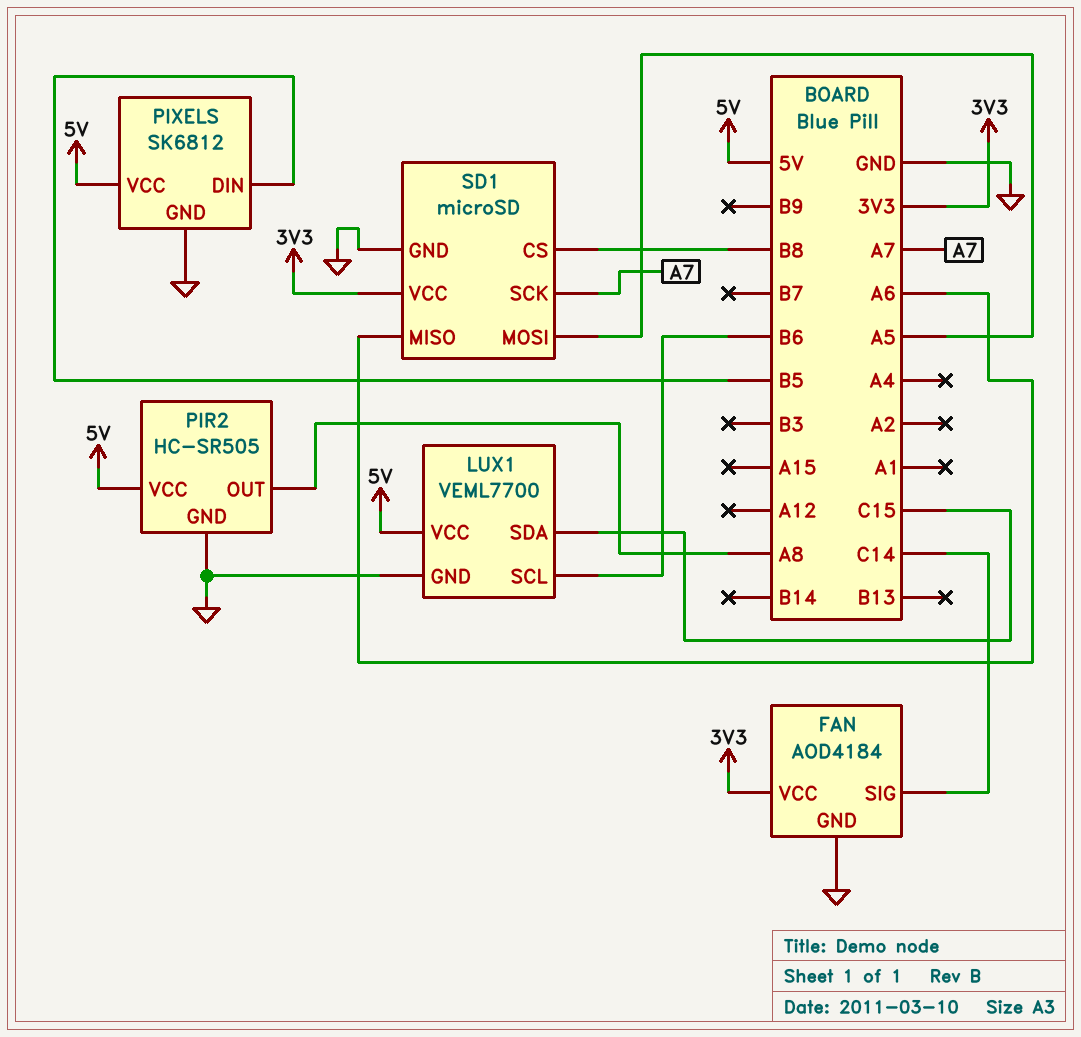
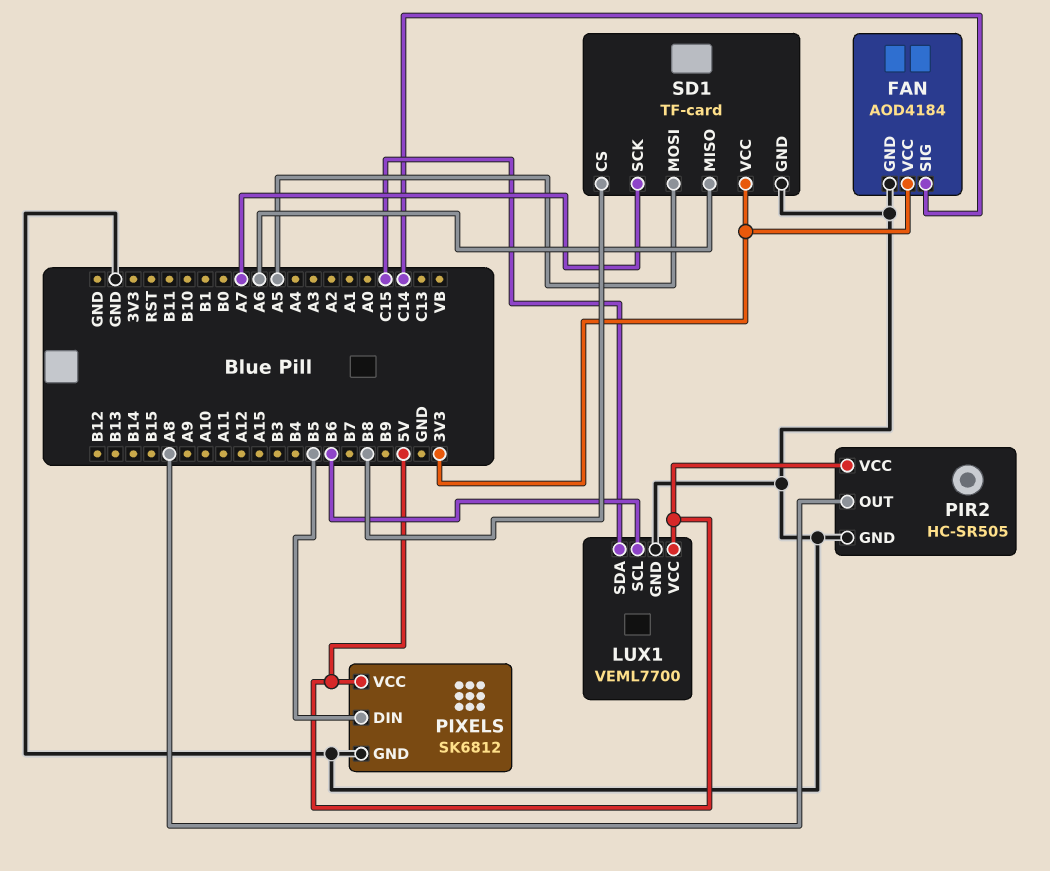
SD1: microSD -> TF-card

